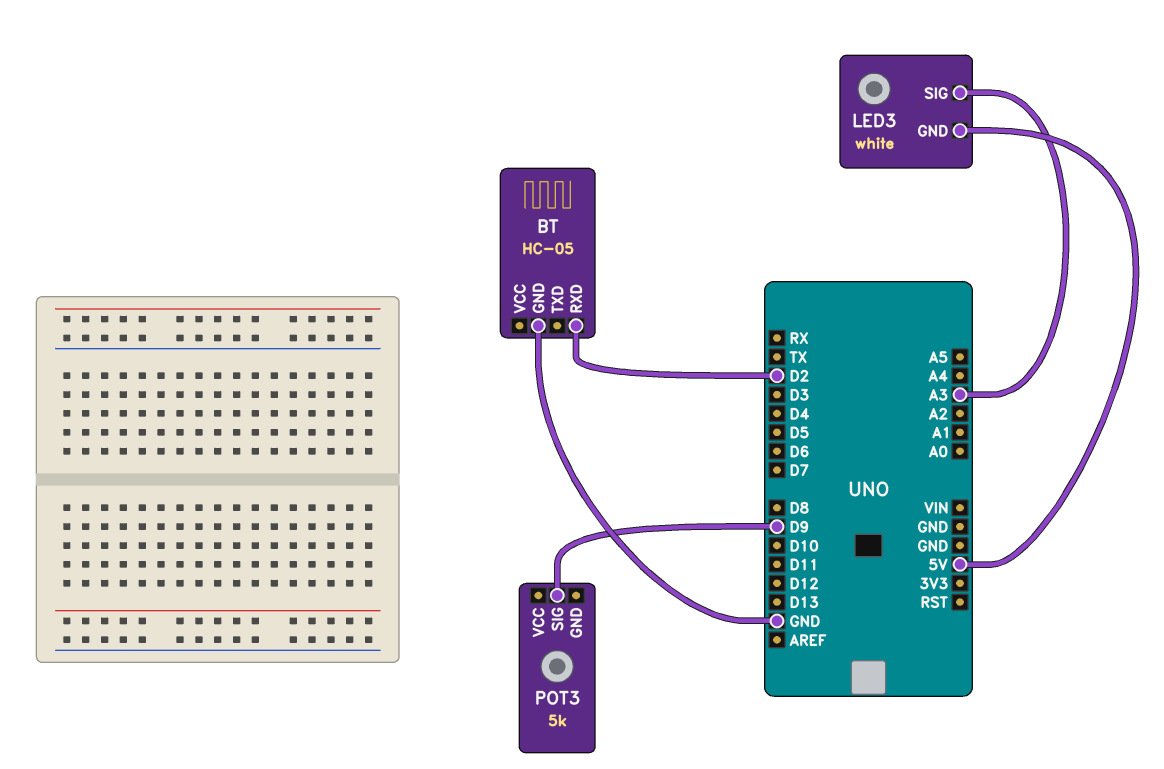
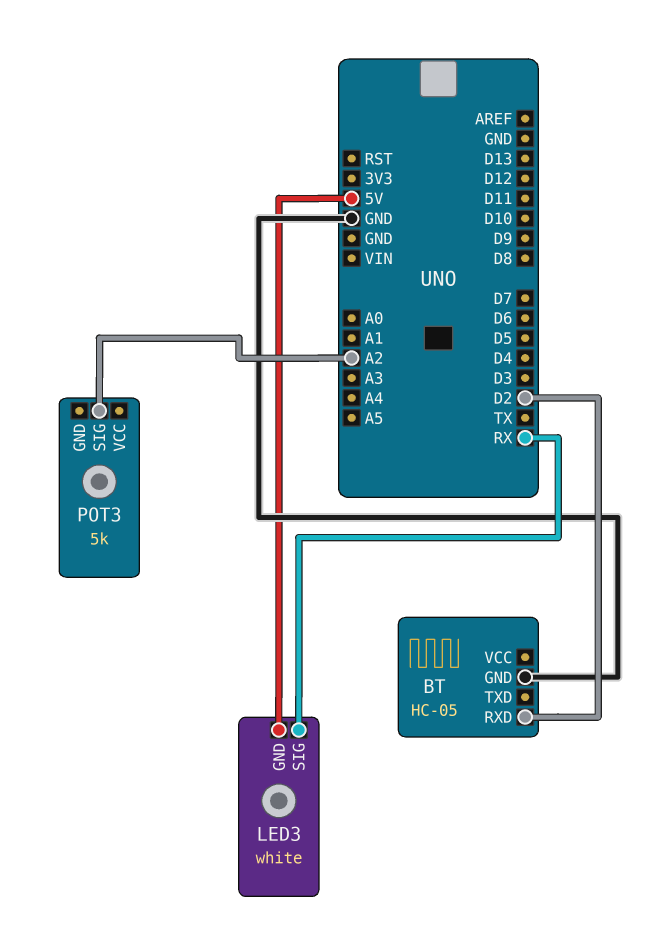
LED3 pin SIG: A3 -> RX
POT3 pin SIG: D9 -> A2

